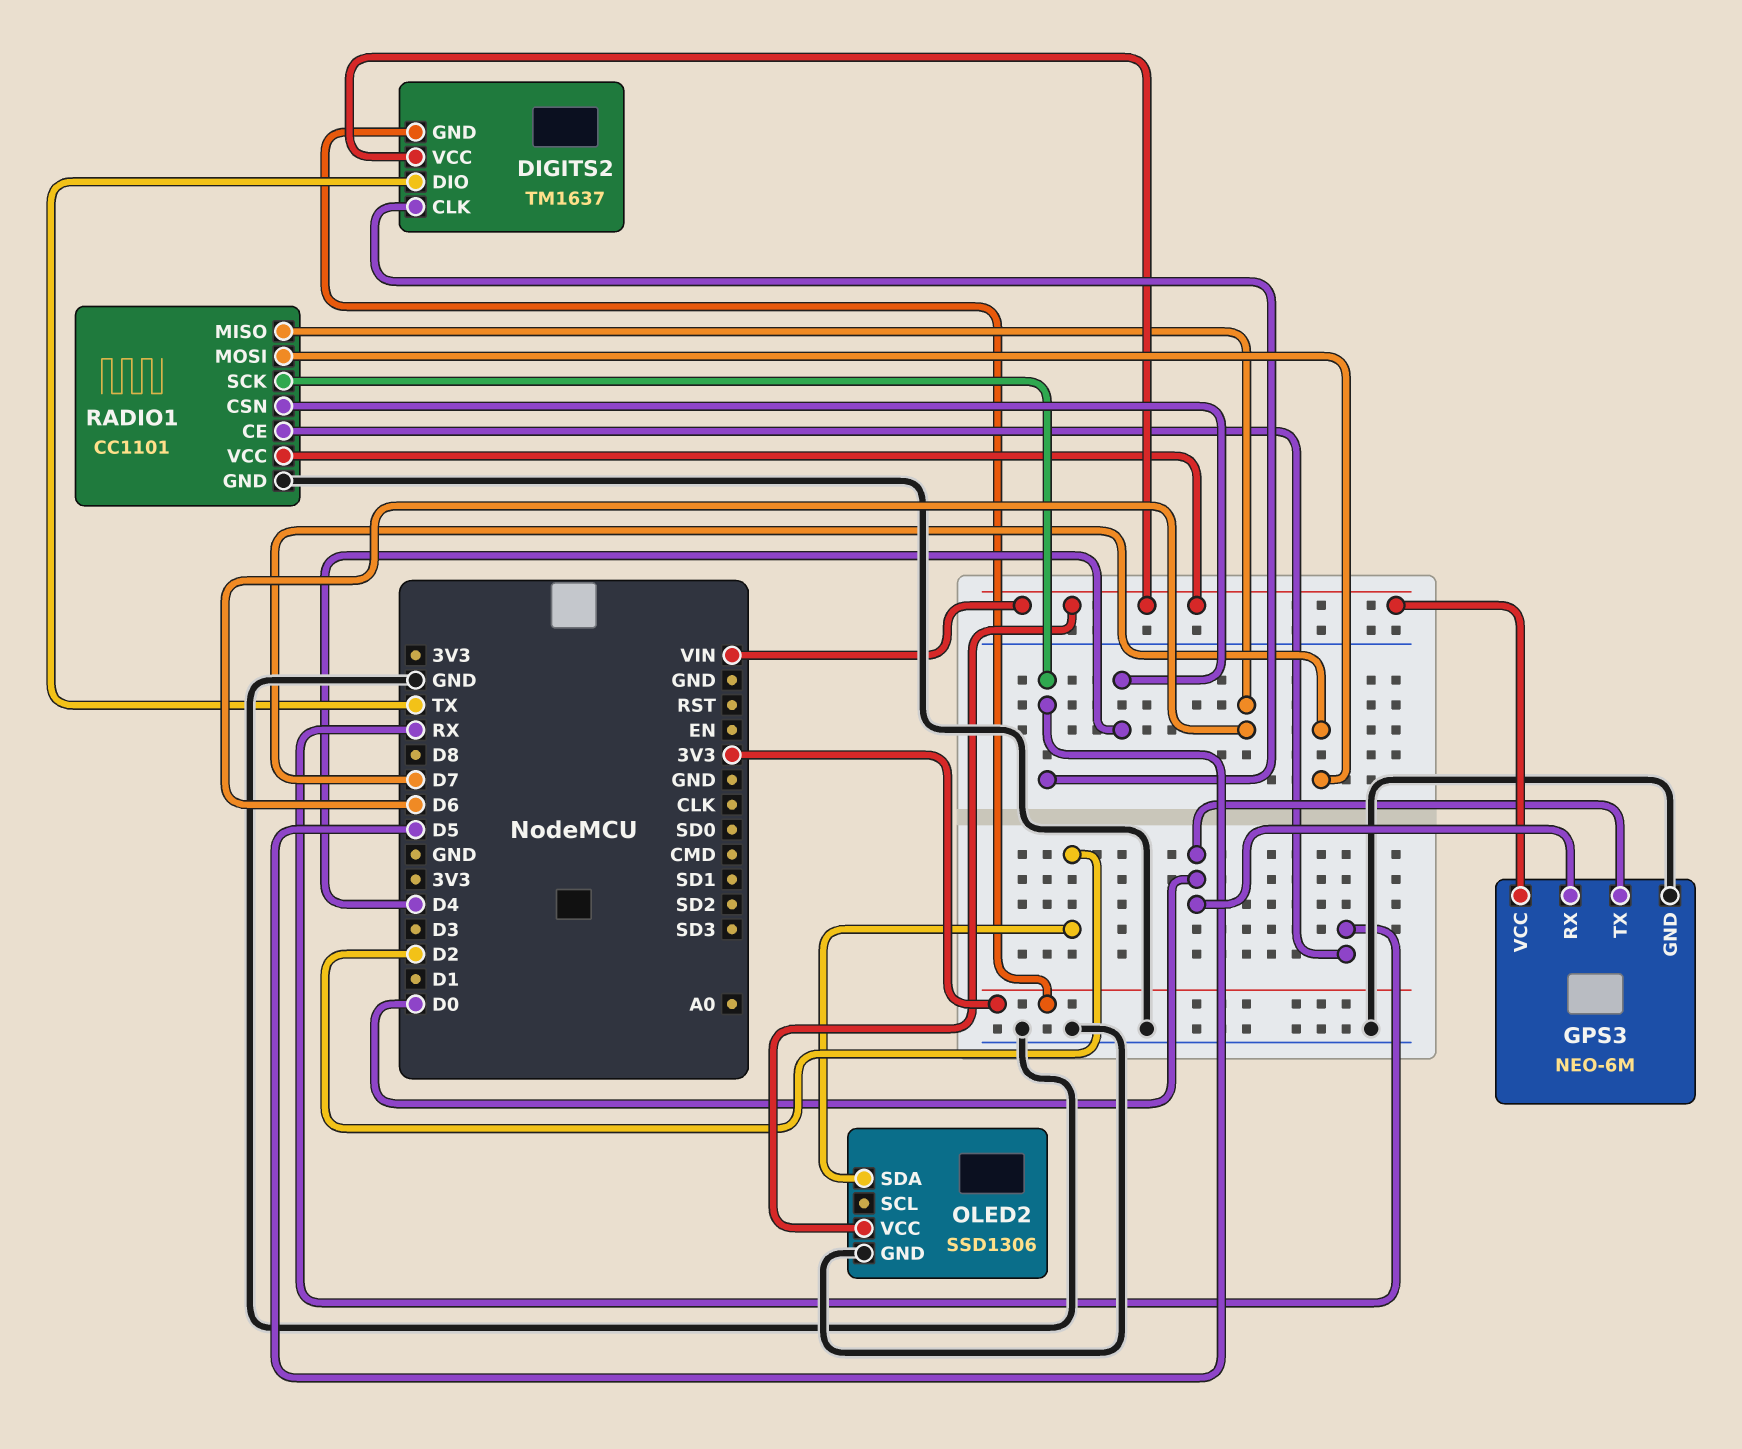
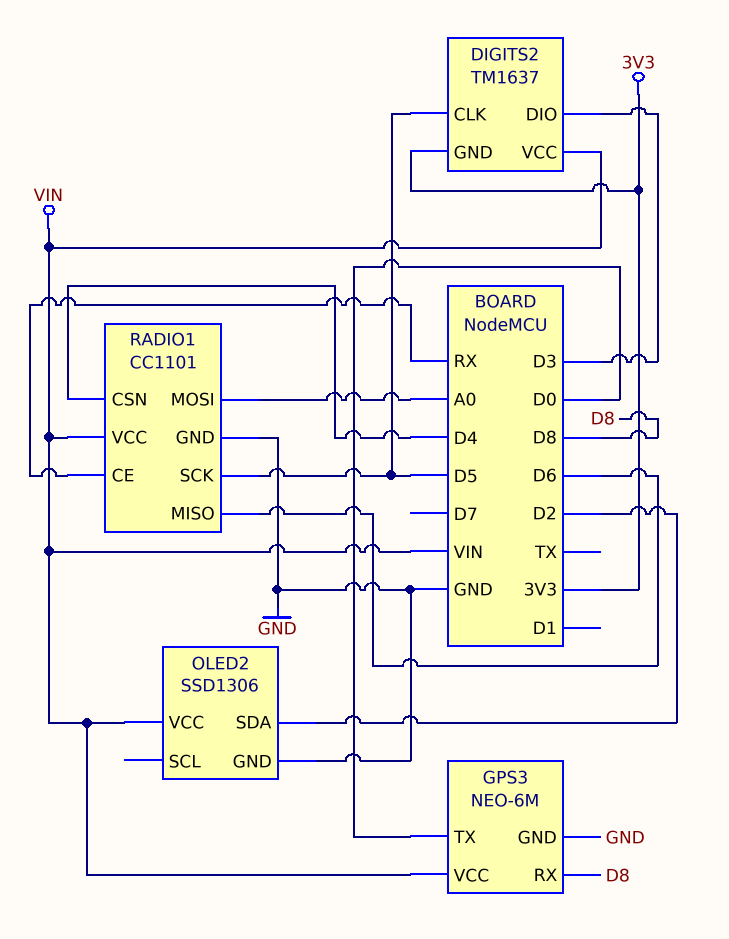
DIGITS2 pin DIO: TX -> D3
GPS3 pin RX: D0 -> D8
RADIO1 pin MOSI: D7 -> A0

